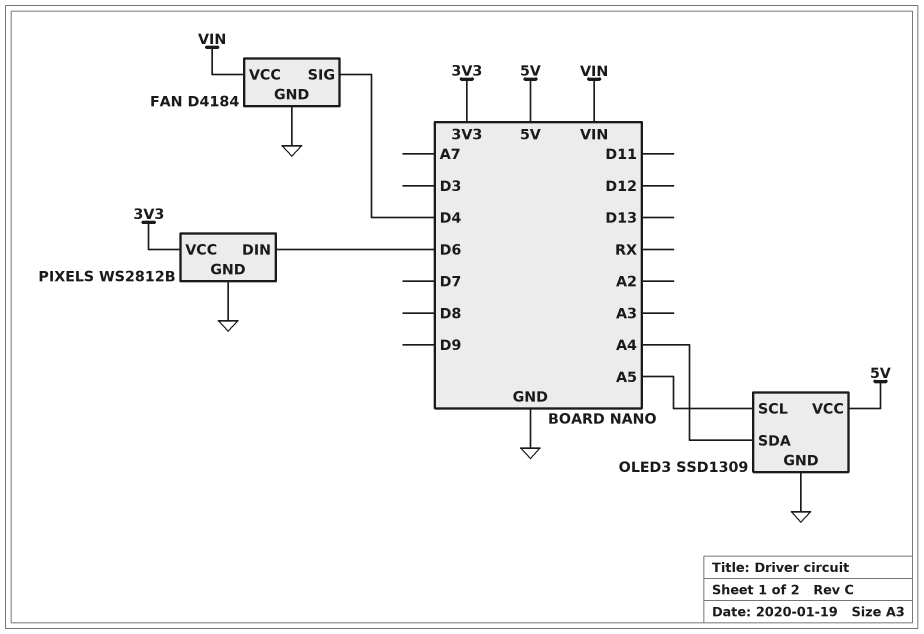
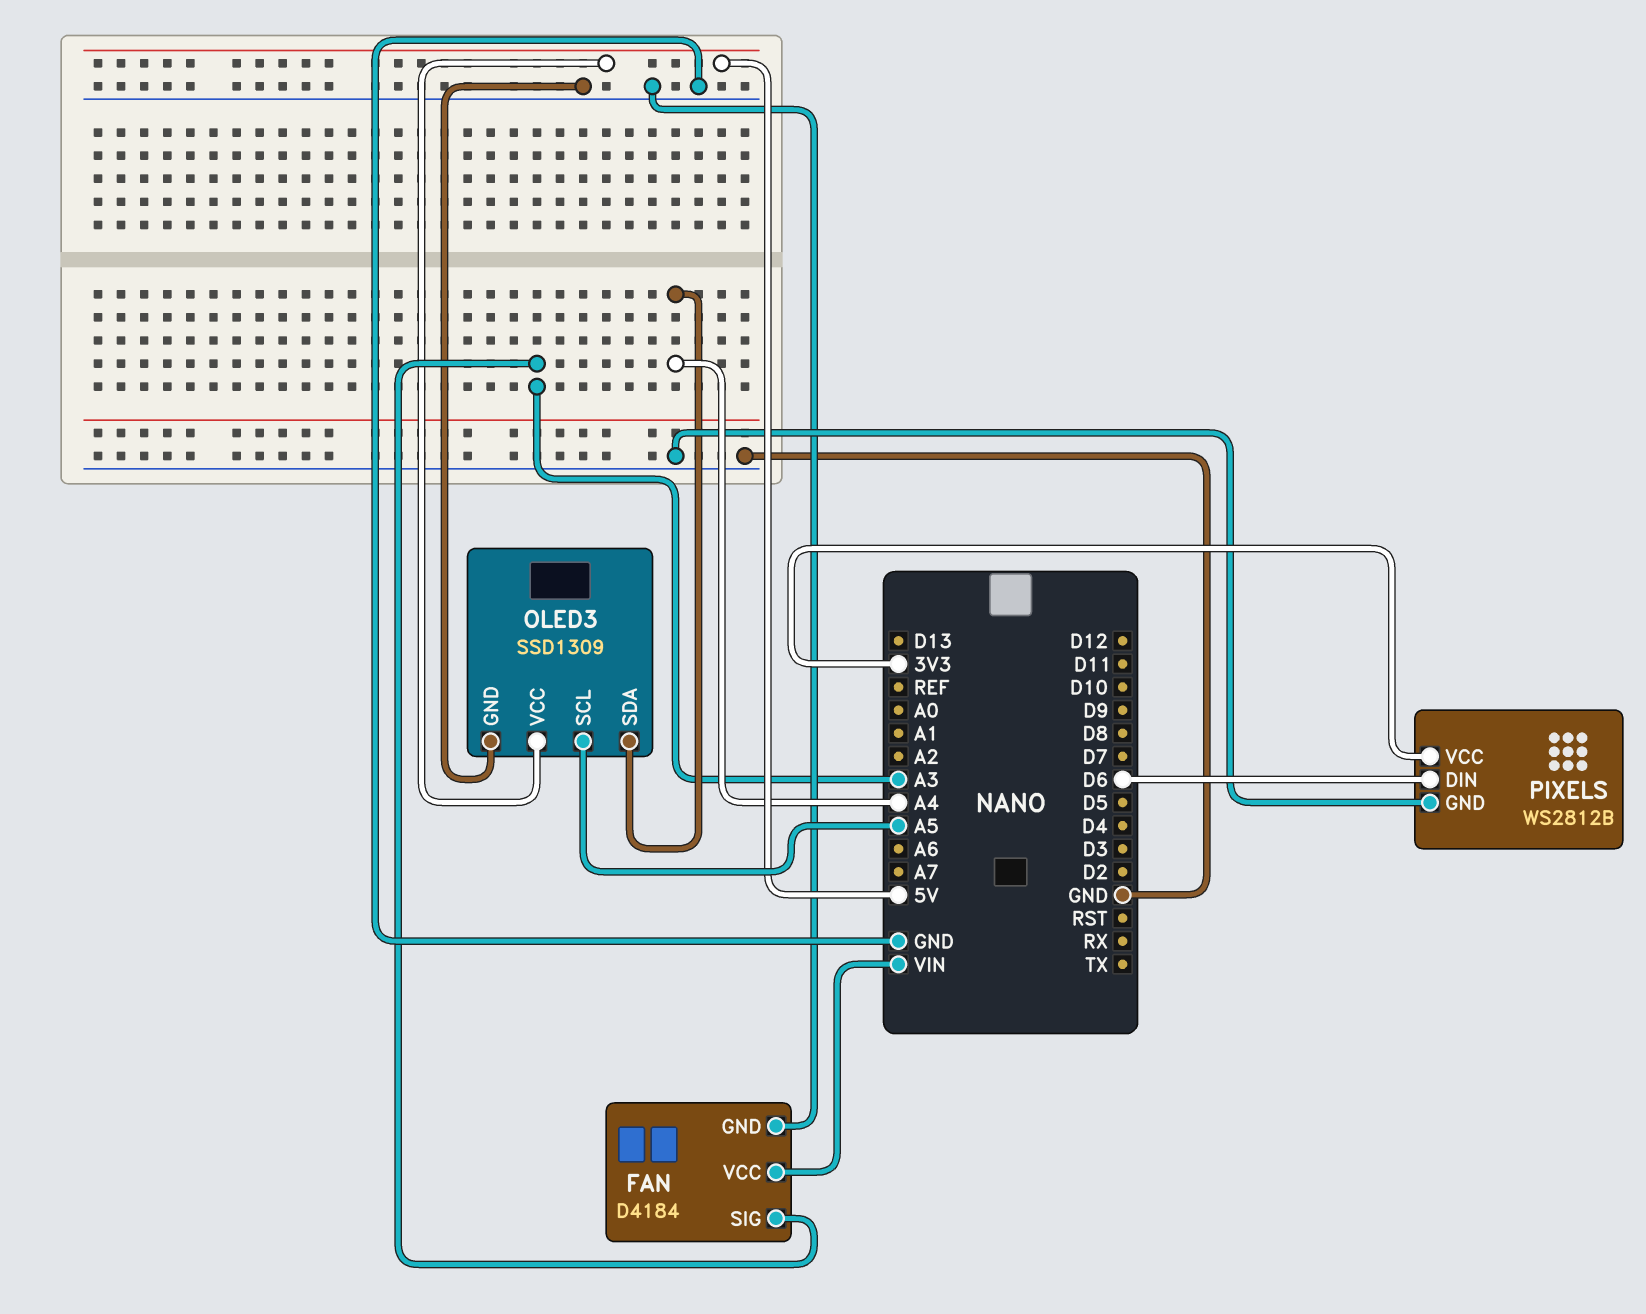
FAN pin SIG: D4 -> A3

